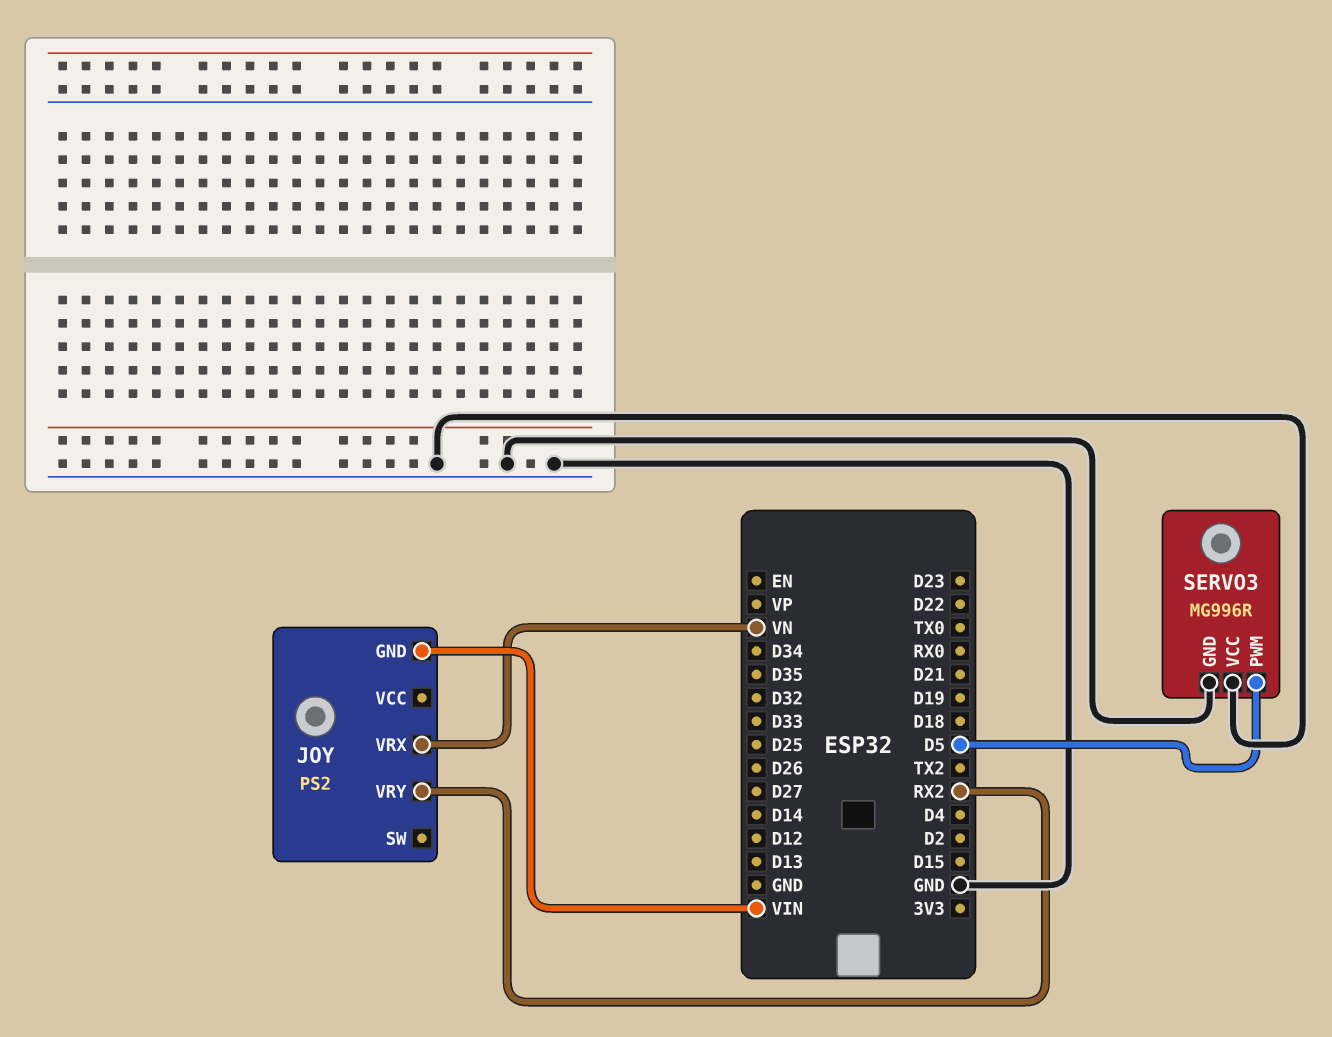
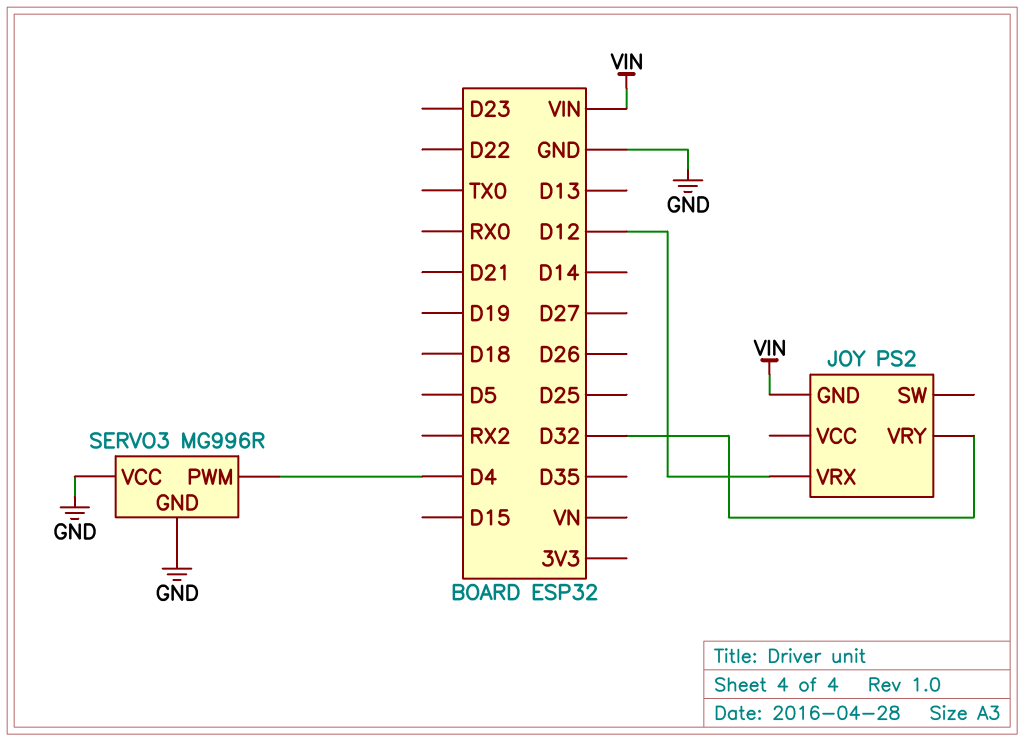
JOY pin VRX: VN -> D12
JOY pin VRY: RX2 -> D32
SERVO3 pin PWM: D5 -> D4

